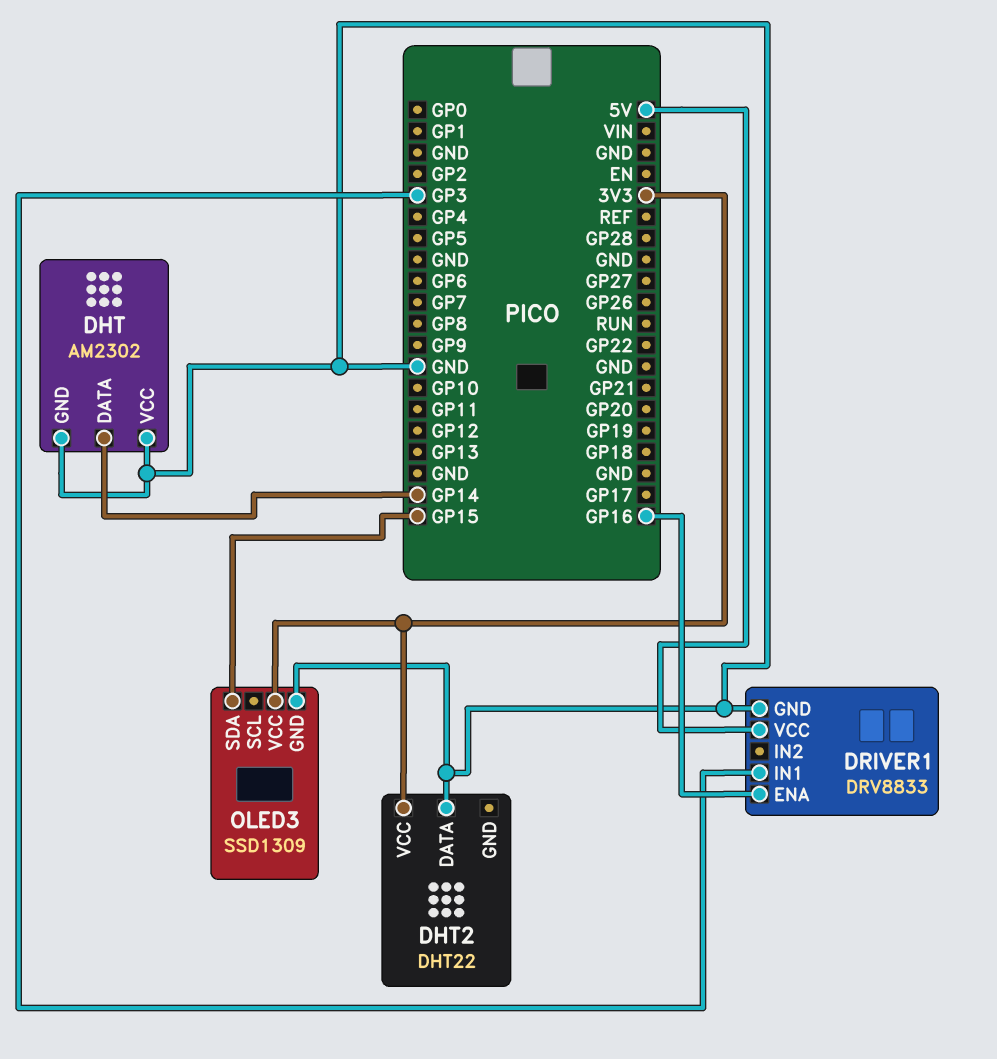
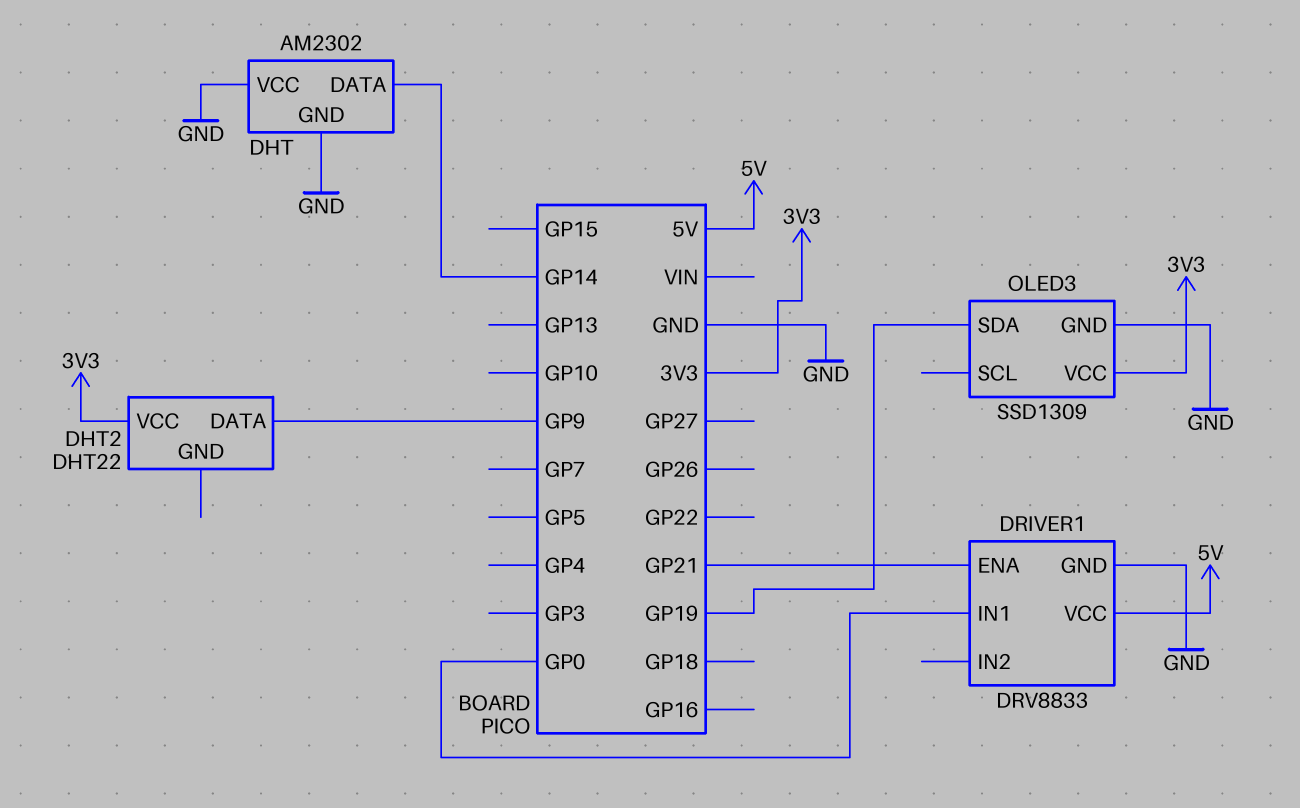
DHT2 pin DATA: GND -> GP9
DRIVER1 pin ENA: GP16 -> GP21
DRIVER1 pin IN1: GP3 -> GP0
OLED3 pin SDA: GP15 -> GP19

